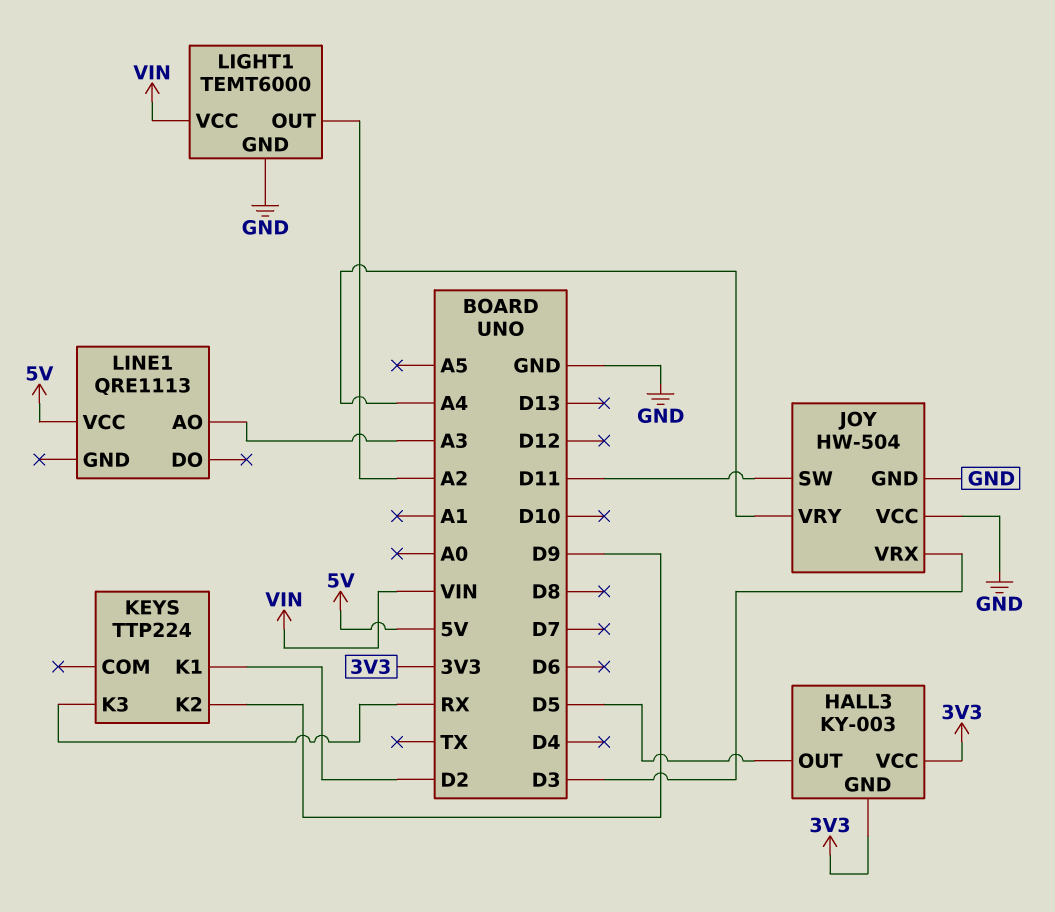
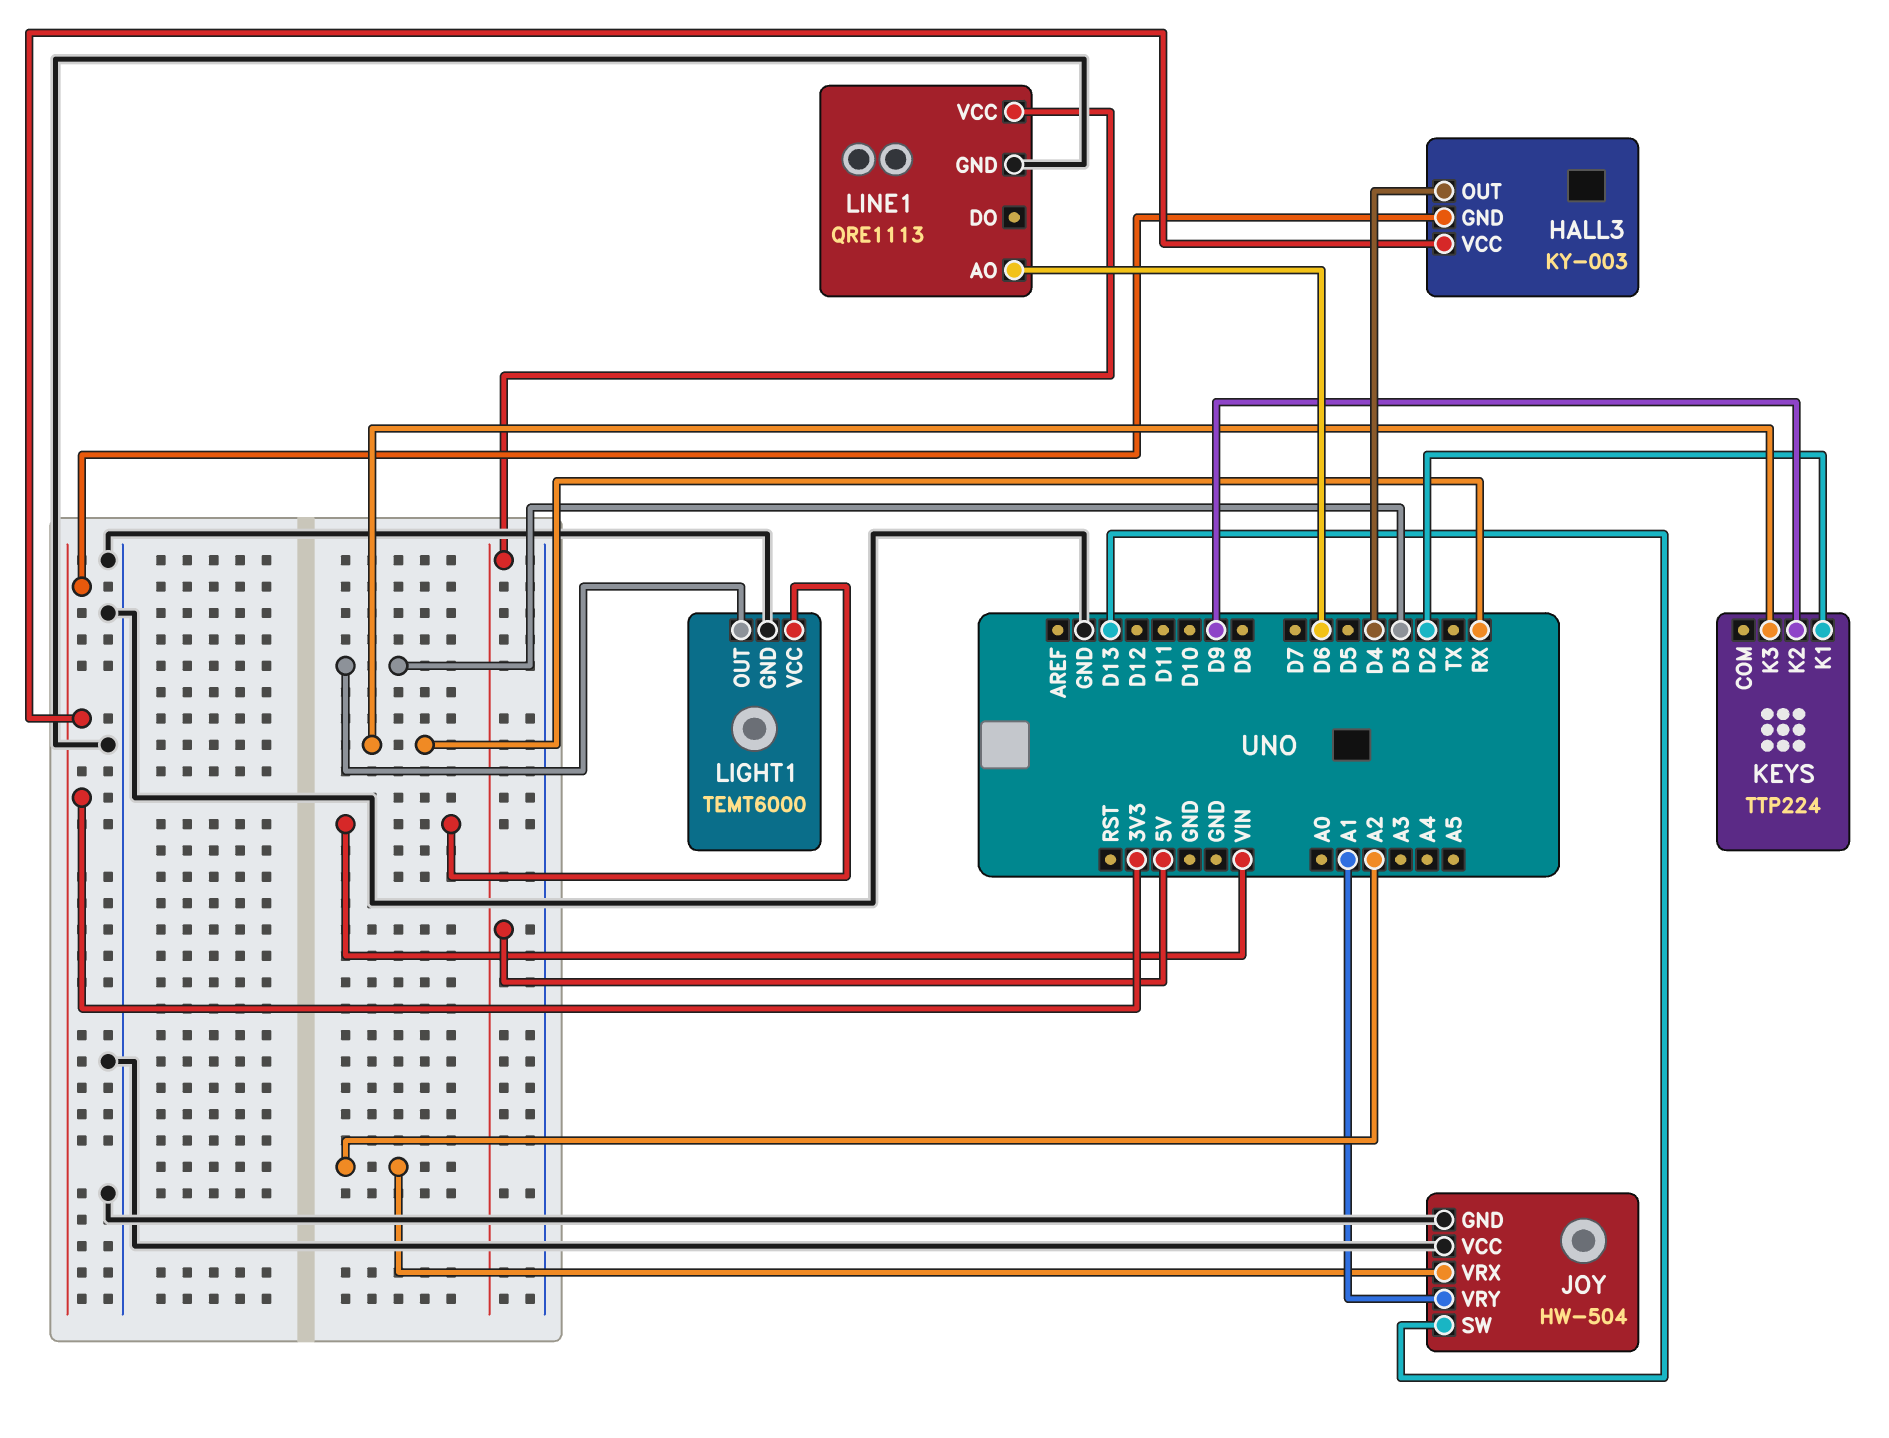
HALL3 pin OUT: D5 -> D4
JOY pin SW: D11 -> D13
JOY pin VRX: D3 -> A2
JOY pin VRY: A4 -> A1
LIGHT1 pin OUT: A2 -> D3
LINE1 pin AO: A3 -> D6
LINE1 pin GND: none -> GND

